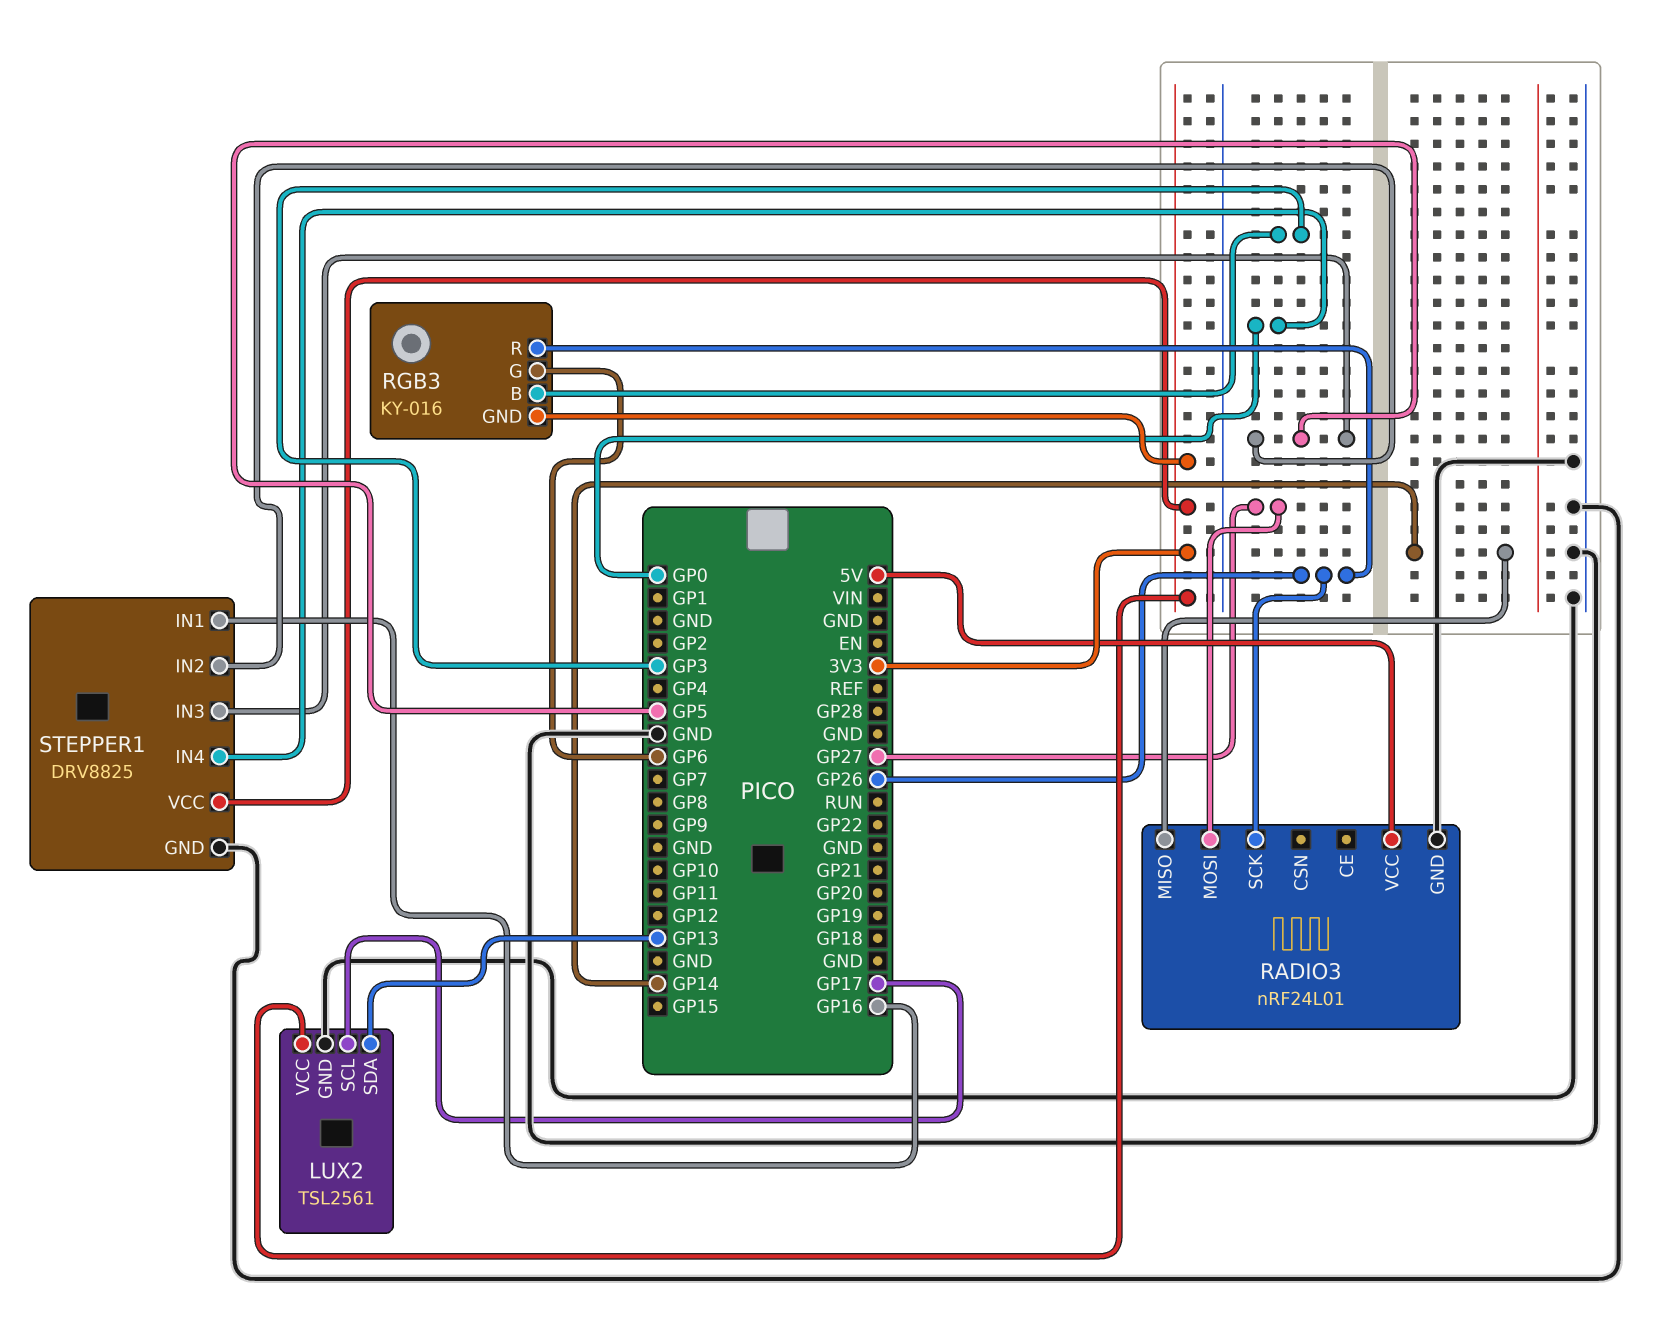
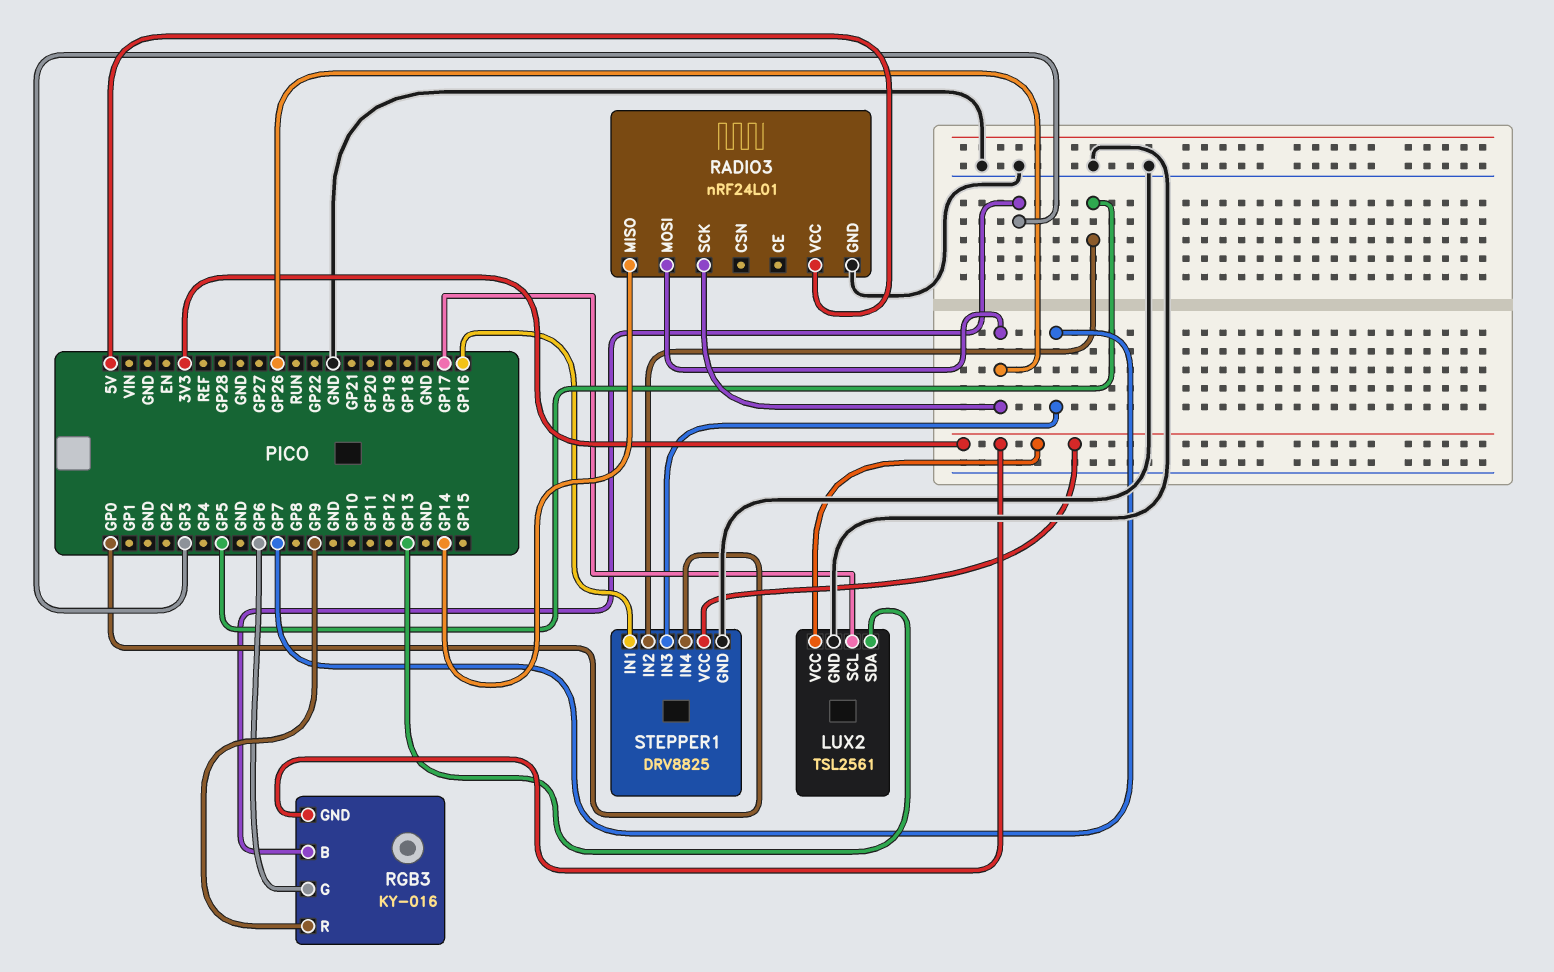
RADIO3 pin MOSI: GP27 -> GP26
RGB3 pin R: GP26 -> GP9
STEPPER1 pin IN3: GP5 -> GP7

